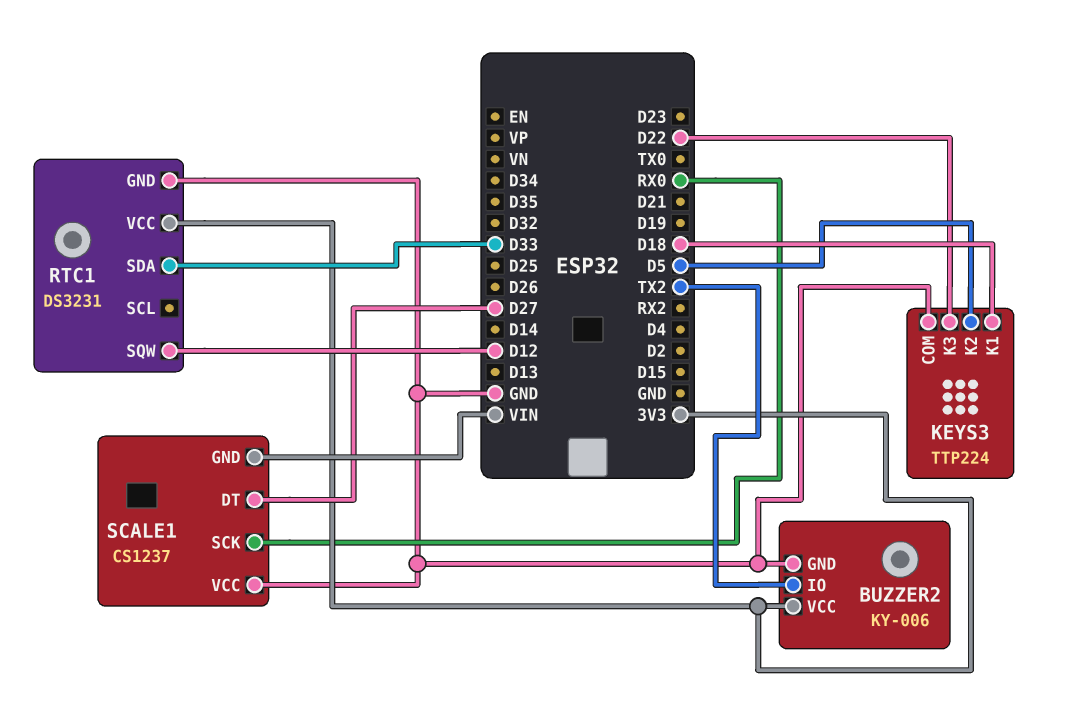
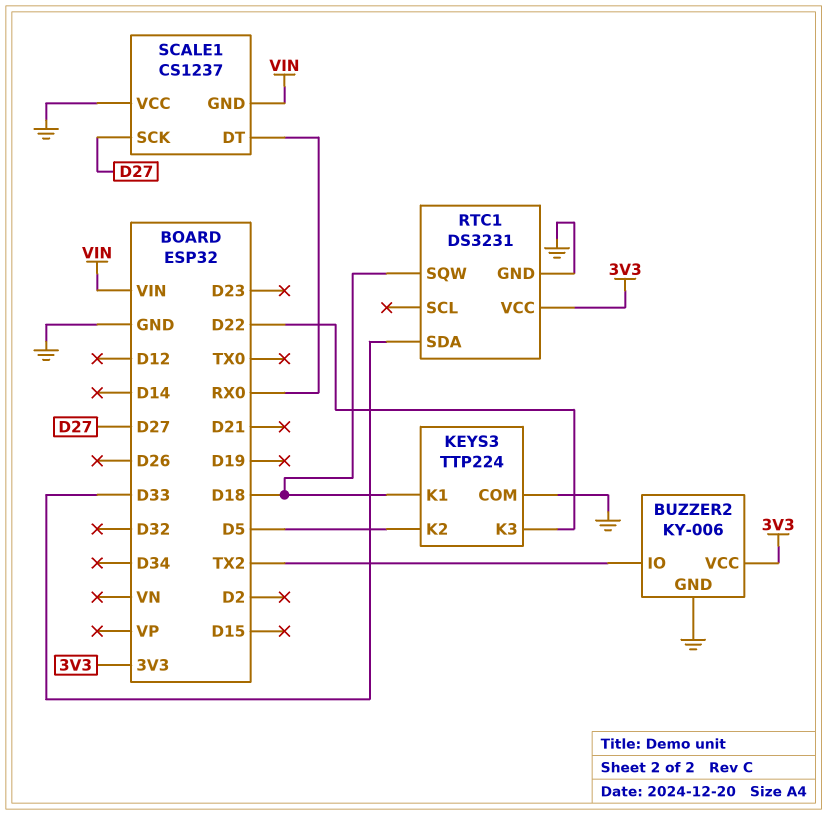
RTC1 pin SQW: D12 -> D18
SCALE1 pin DT: D27 -> RX0
SCALE1 pin SCK: RX0 -> D27

